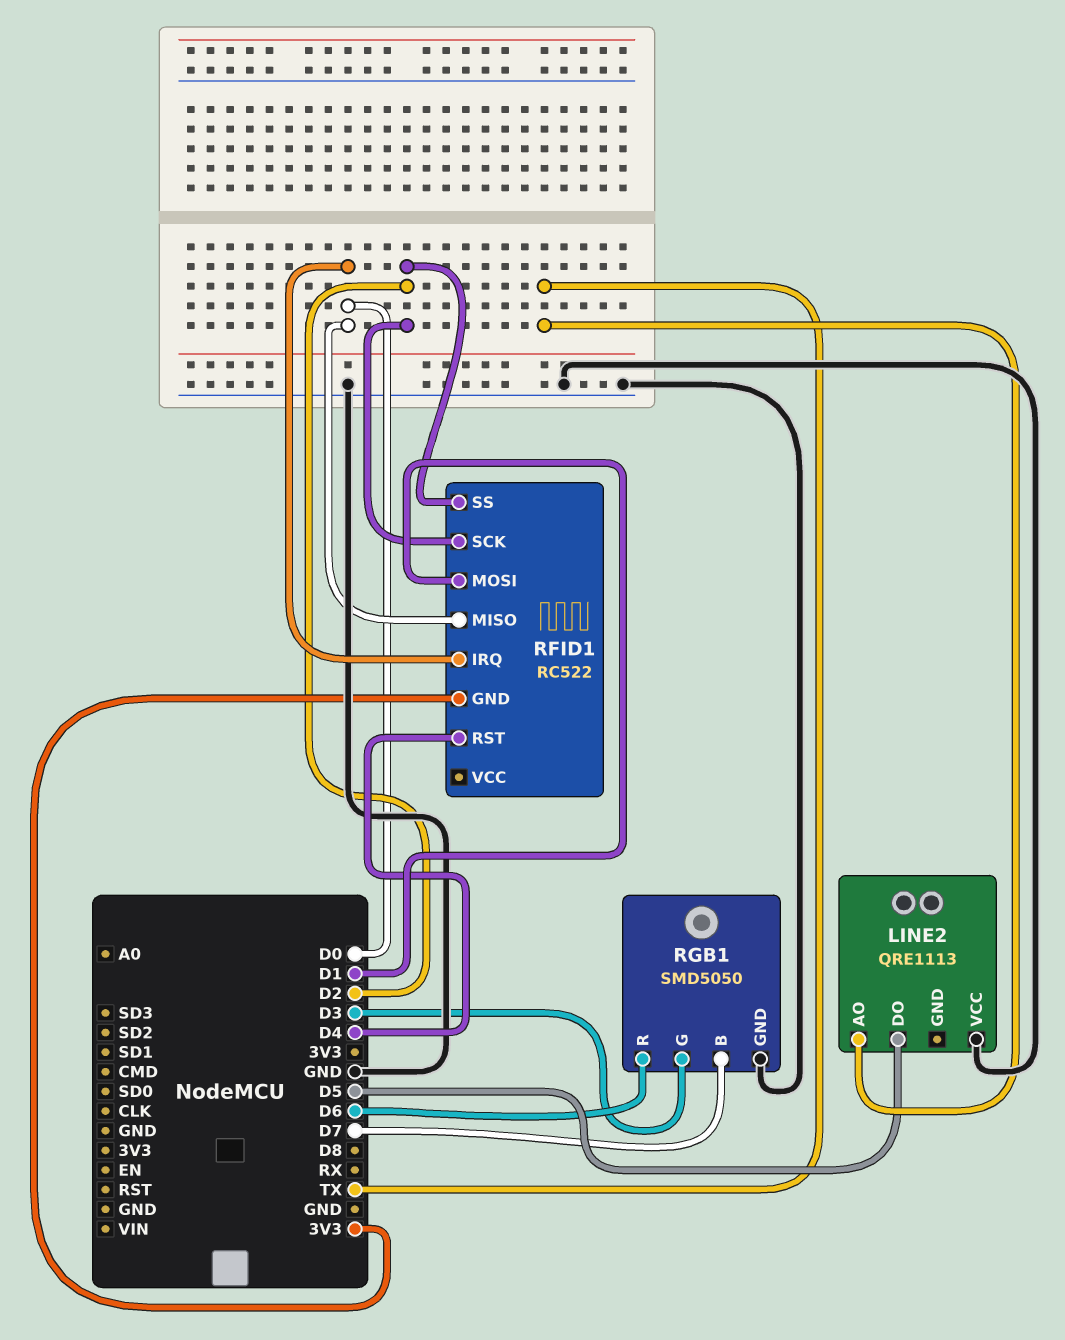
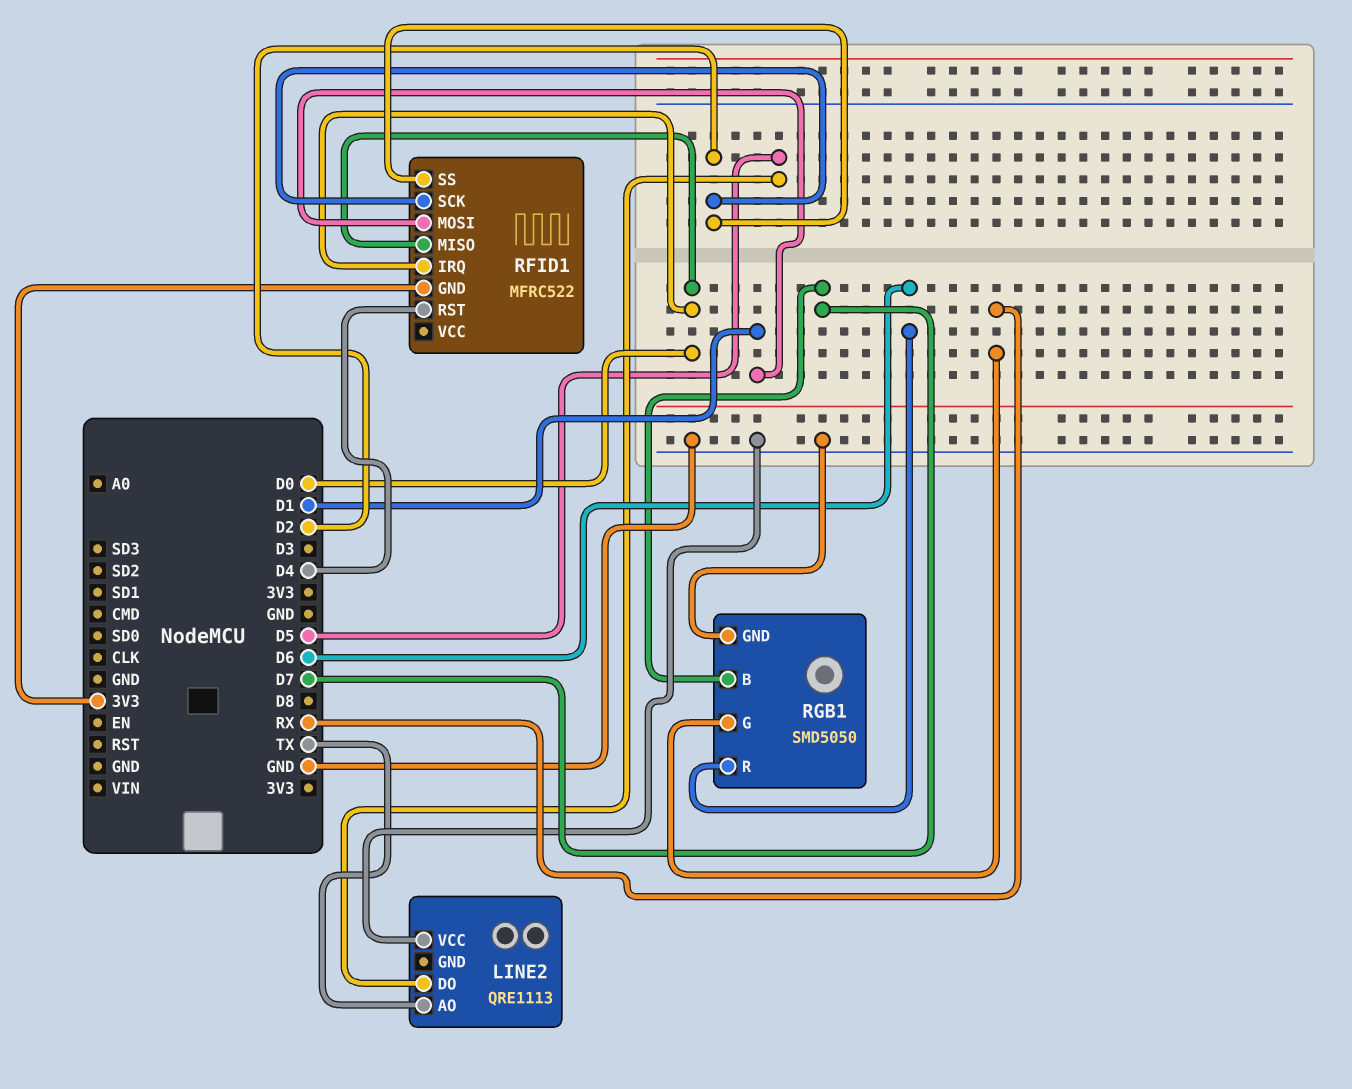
RFID1: RC522 -> MFRC522
RGB1 pin G: D3 -> RX

